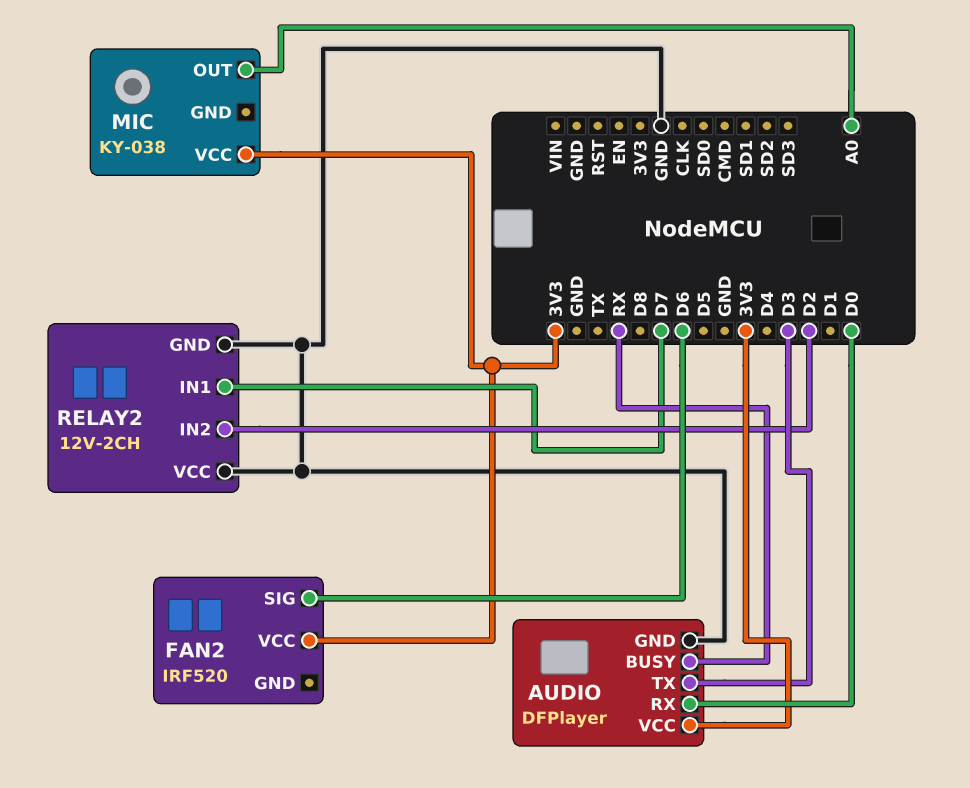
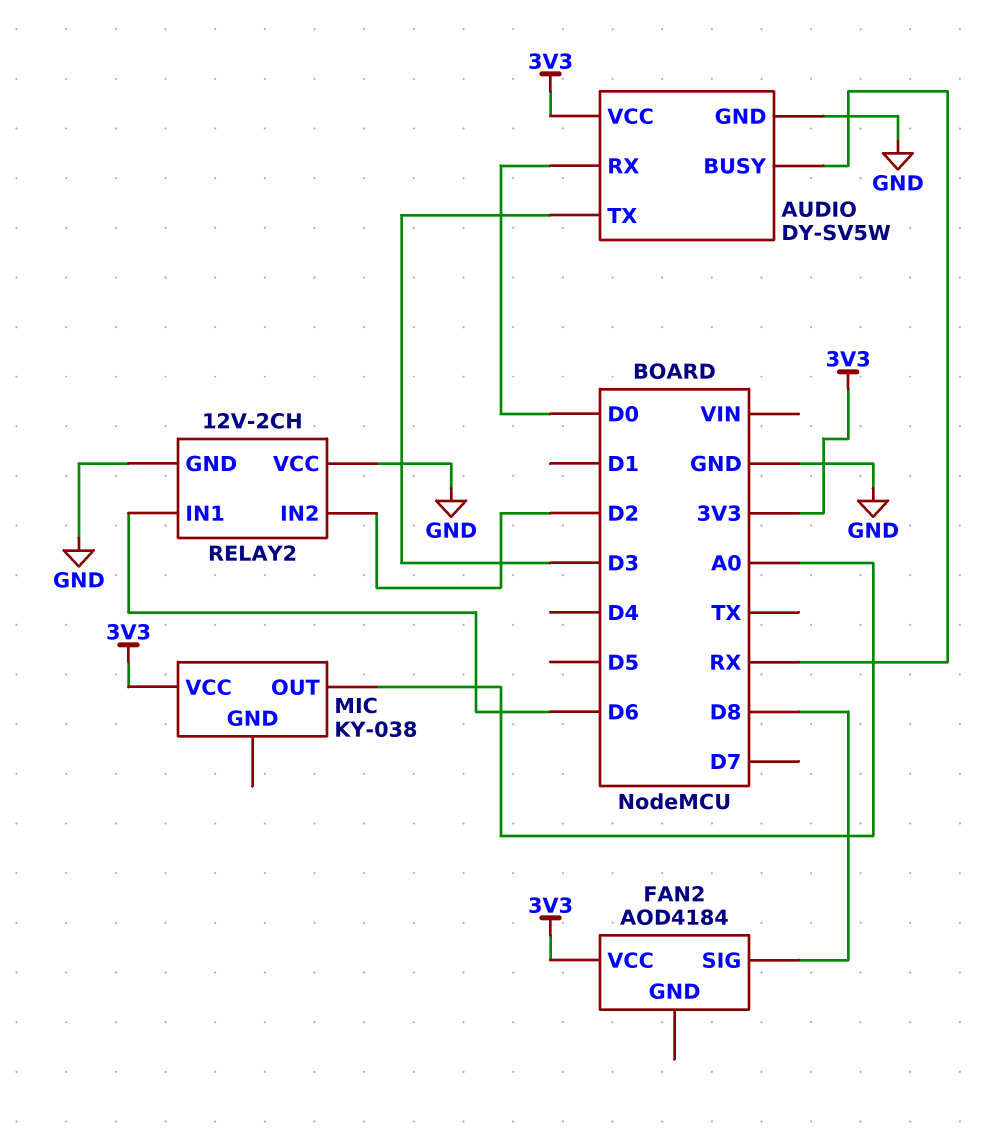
AUDIO: DFPlayer -> DY-SV5W
FAN2: IRF520 -> AOD4184
FAN2 pin SIG: D6 -> D8
RELAY2 pin IN1: D7 -> D6

